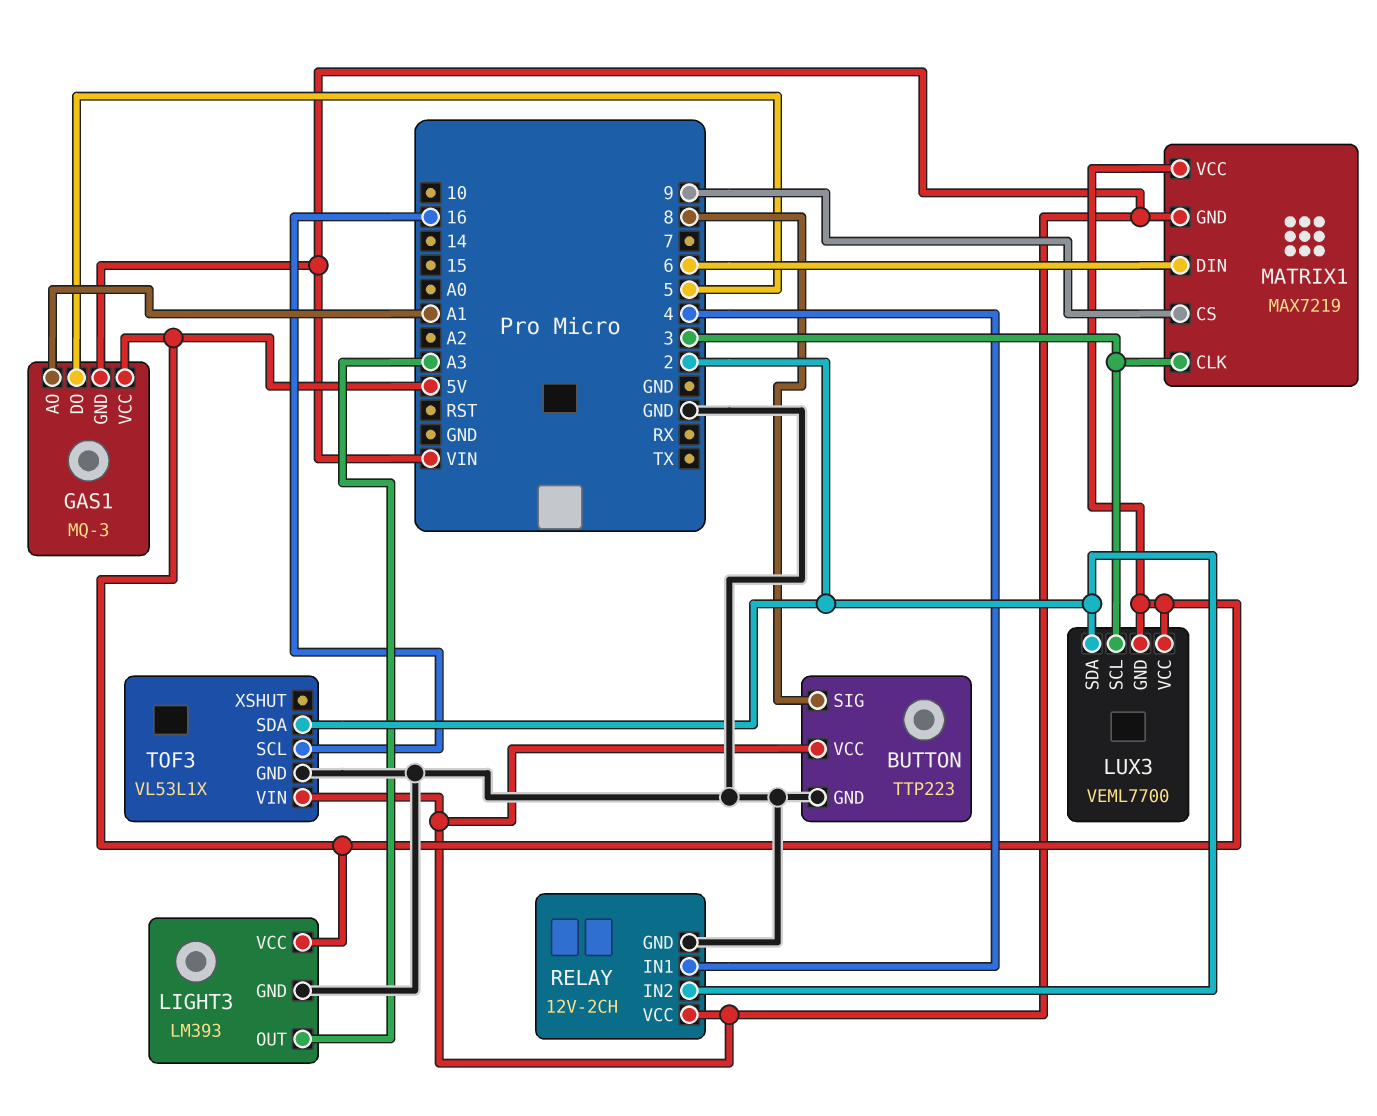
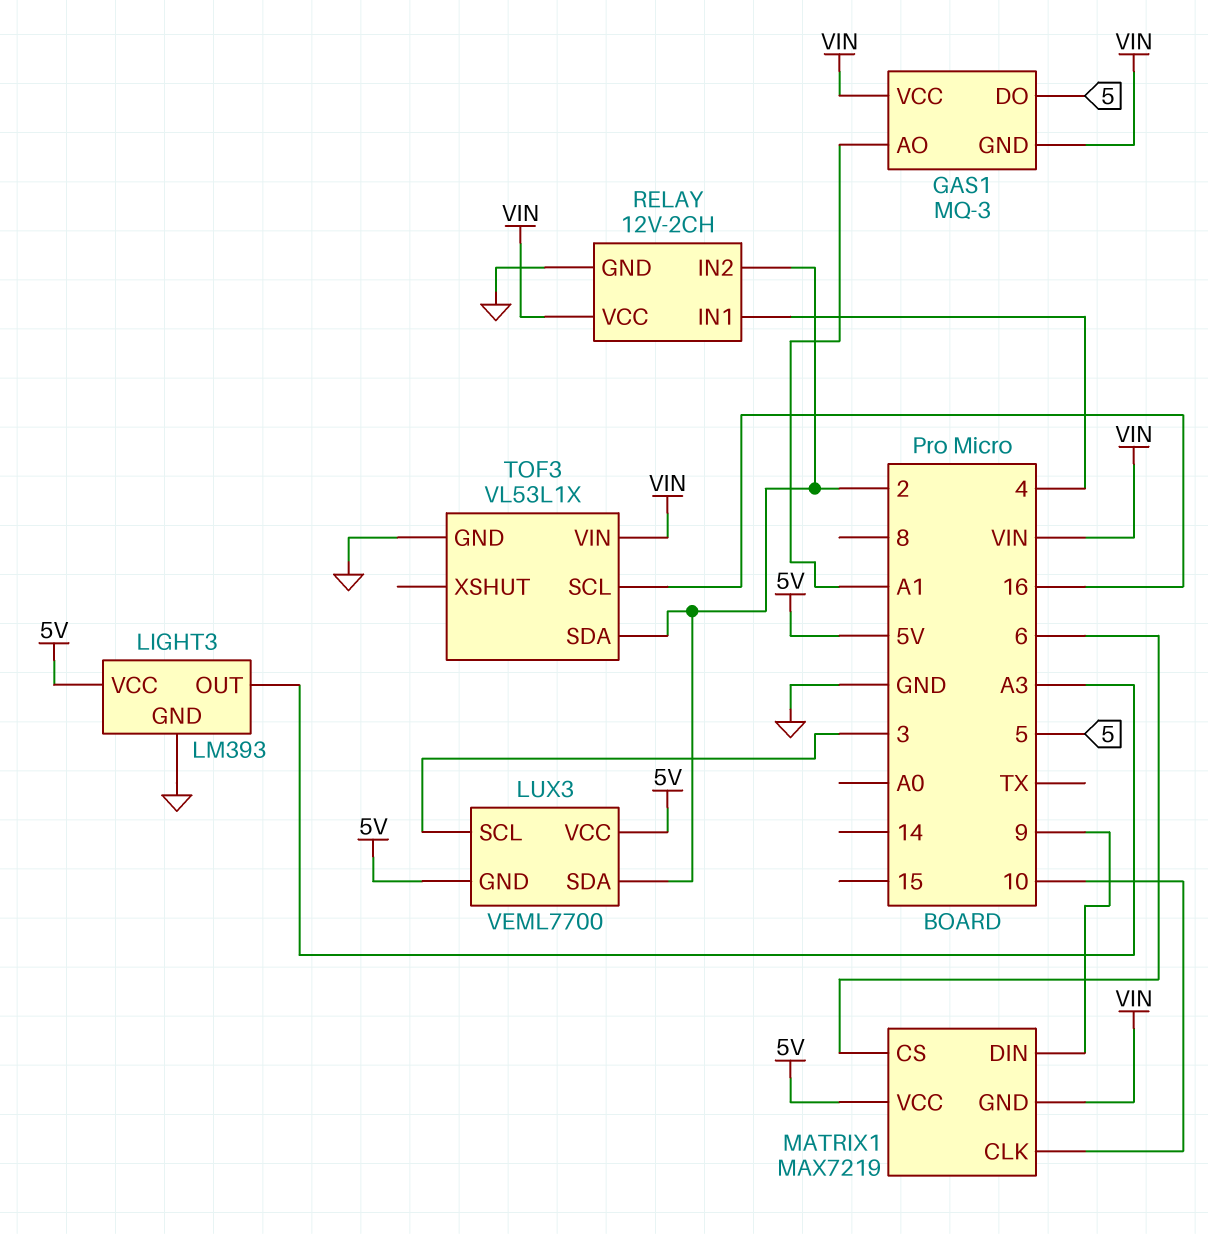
BUTTON: TTP223 -> none
BUTTON pin GND: GND -> none
BUTTON pin SIG: 8 -> none
BUTTON pin VCC: VIN -> none
GAS1 pin VCC: 5V -> VIN
MATRIX1 pin CLK: 3 -> 10
MATRIX1 pin CS: 9 -> 6
MATRIX1 pin DIN: 6 -> 9

